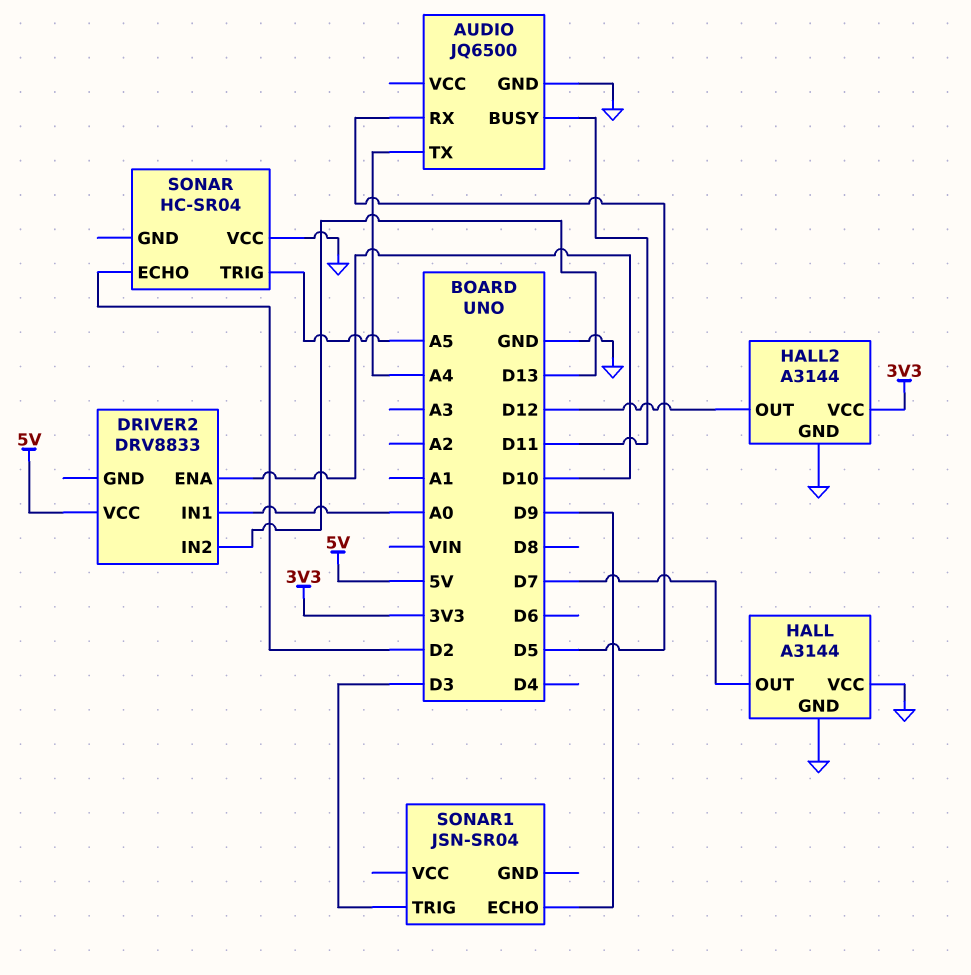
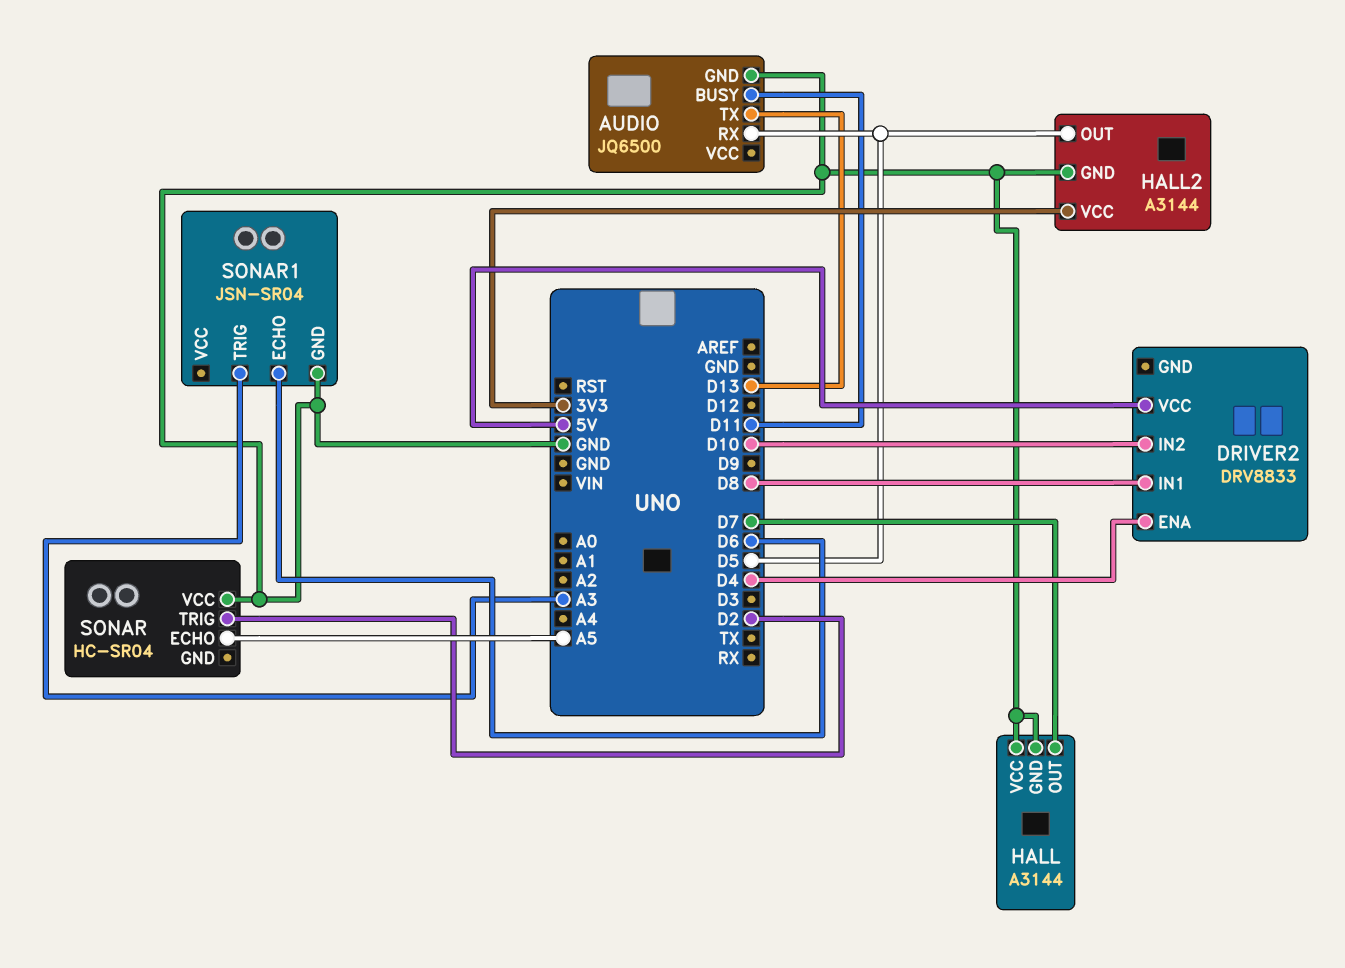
AUDIO pin TX: A4 -> D13
DRIVER2 pin ENA: D10 -> D4
DRIVER2 pin IN1: A0 -> D8
DRIVER2 pin IN2: D13 -> D10
HALL2 pin OUT: D12 -> D5
SONAR pin ECHO: D2 -> A5
SONAR pin TRIG: A5 -> D2
SONAR1 pin ECHO: D9 -> D6
SONAR1 pin GND: none -> GND
SONAR1 pin TRIG: D3 -> A3

